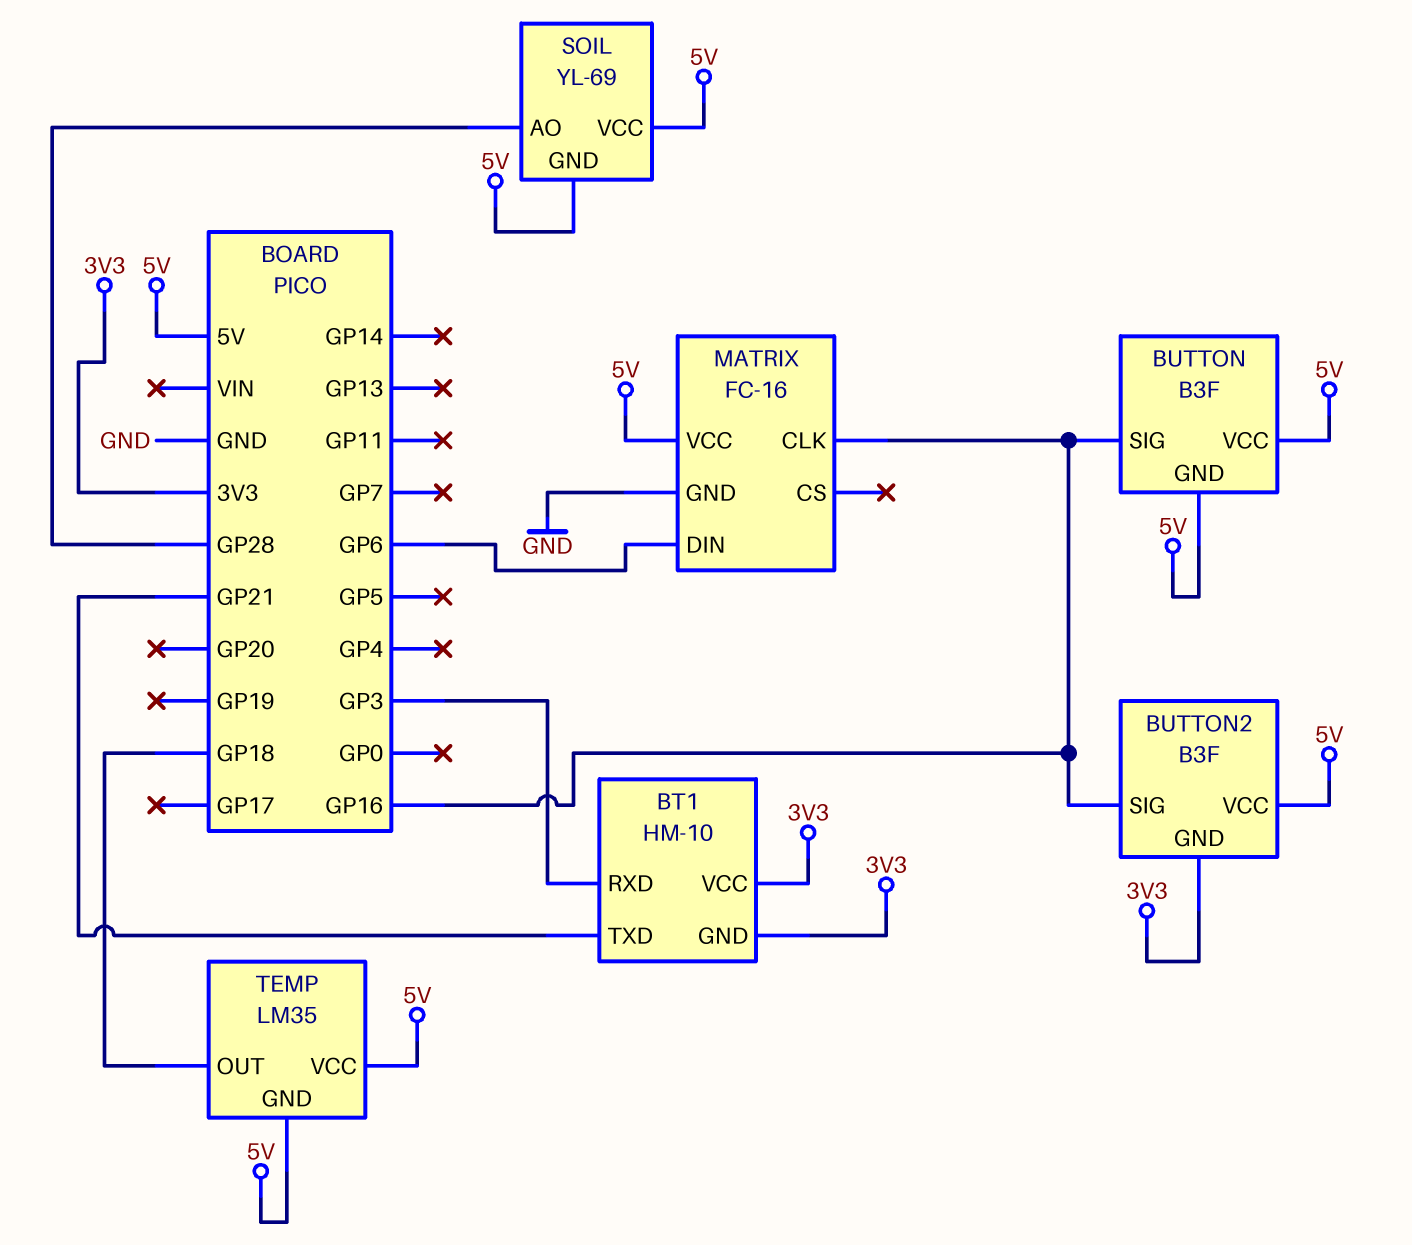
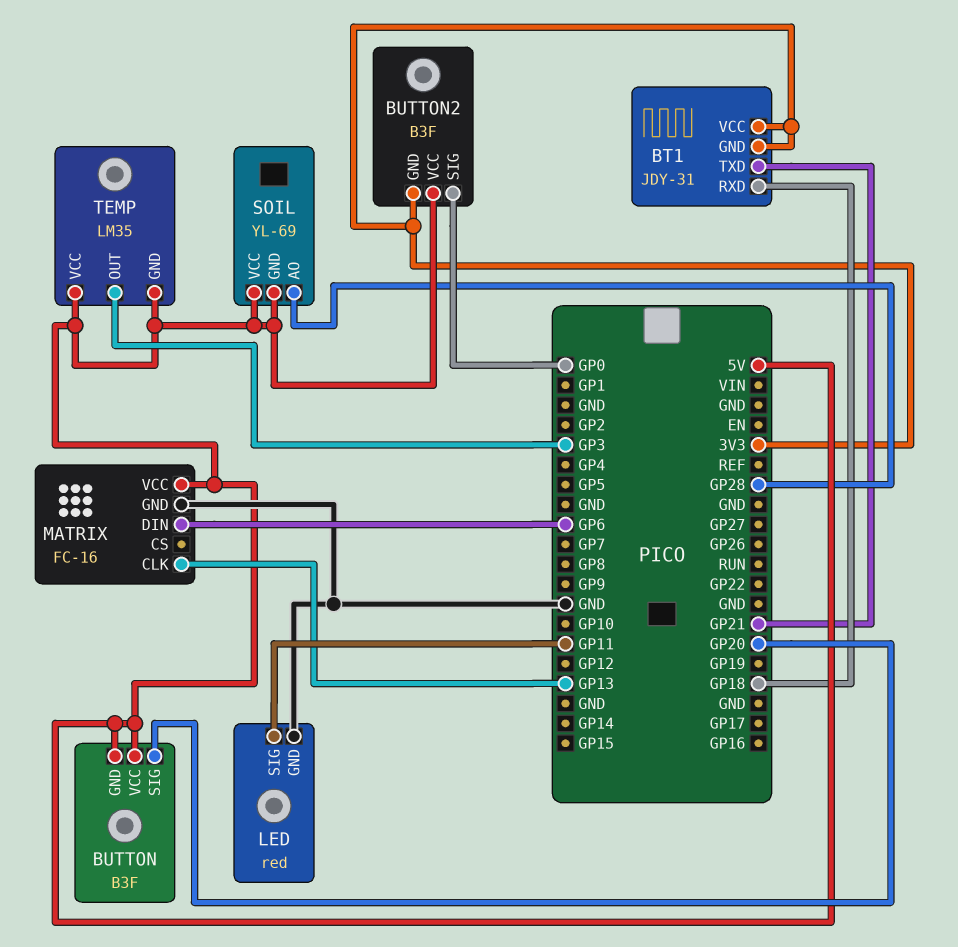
BT1: HM-10 -> JDY-31
BT1 pin RXD: GP3 -> GP18
BUTTON pin SIG: GP16 -> GP20
BUTTON2 pin SIG: GP16 -> GP0
LED: none -> red
LED pin GND: none -> GND
LED pin SIG: none -> GP11
MATRIX pin CLK: GP16 -> GP13
TEMP pin OUT: GP18 -> GP3

